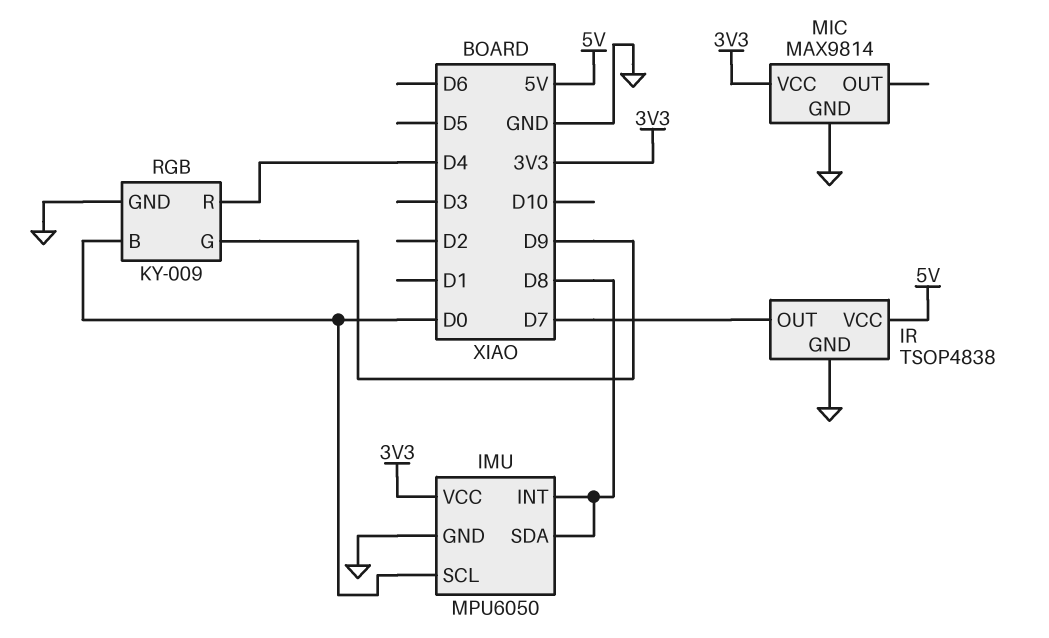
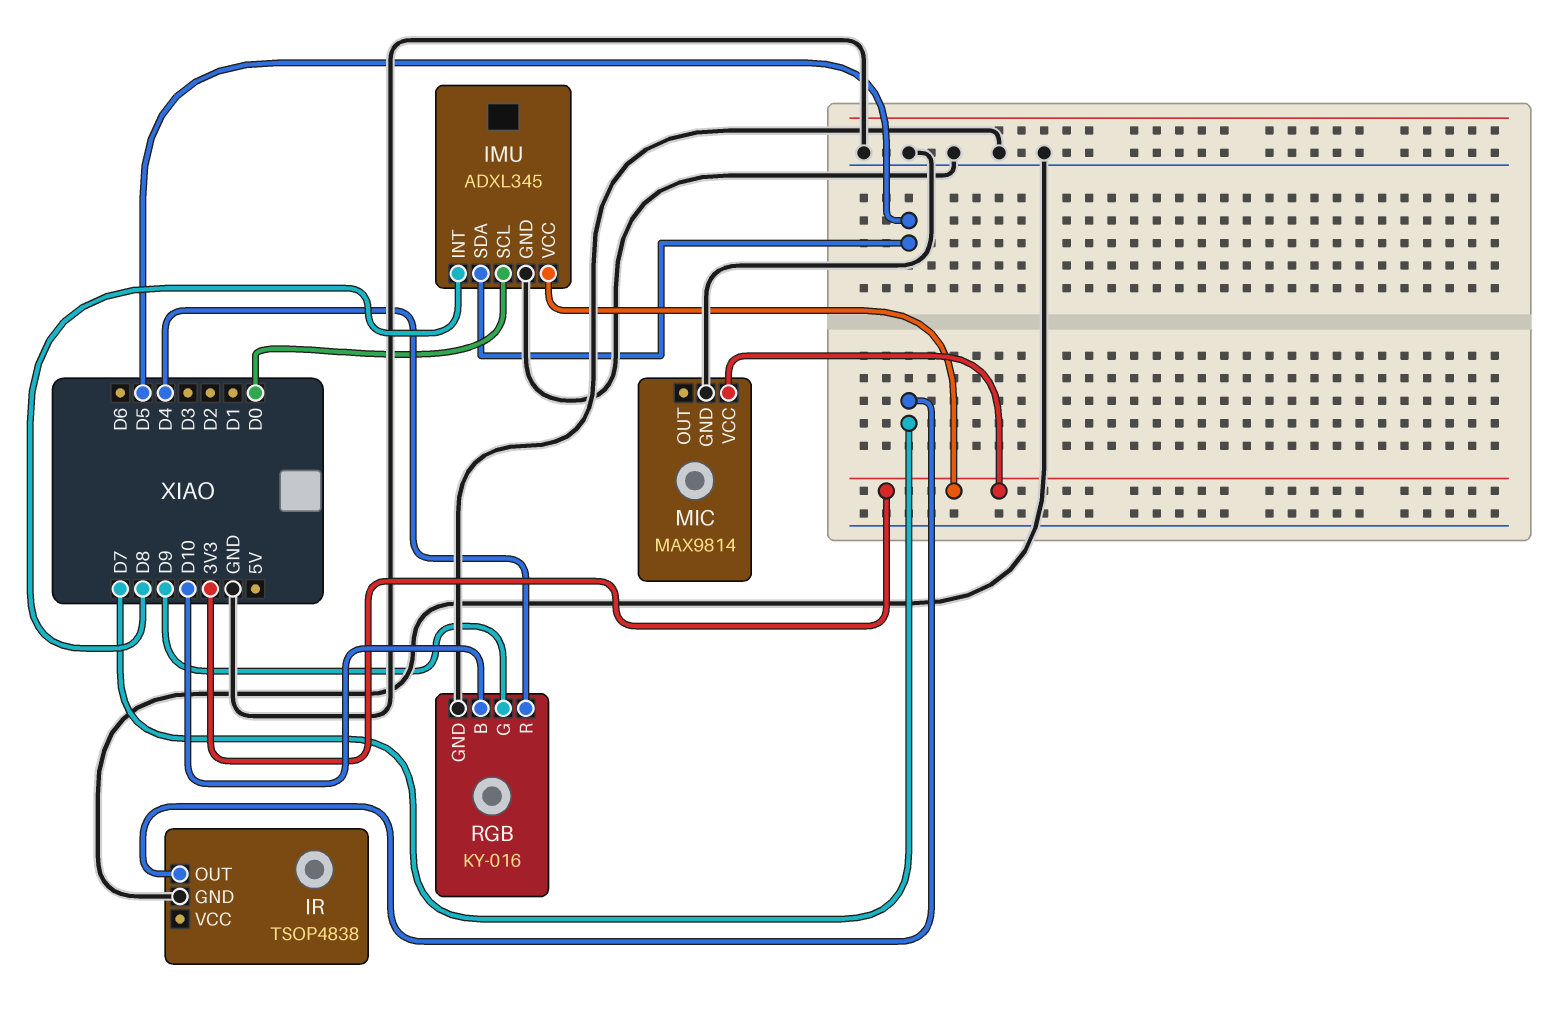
IMU: MPU6050 -> ADXL345
IMU pin SDA: D8 -> D5
IR pin VCC: 5V -> none
RGB: KY-009 -> KY-016
RGB pin B: D0 -> D10

